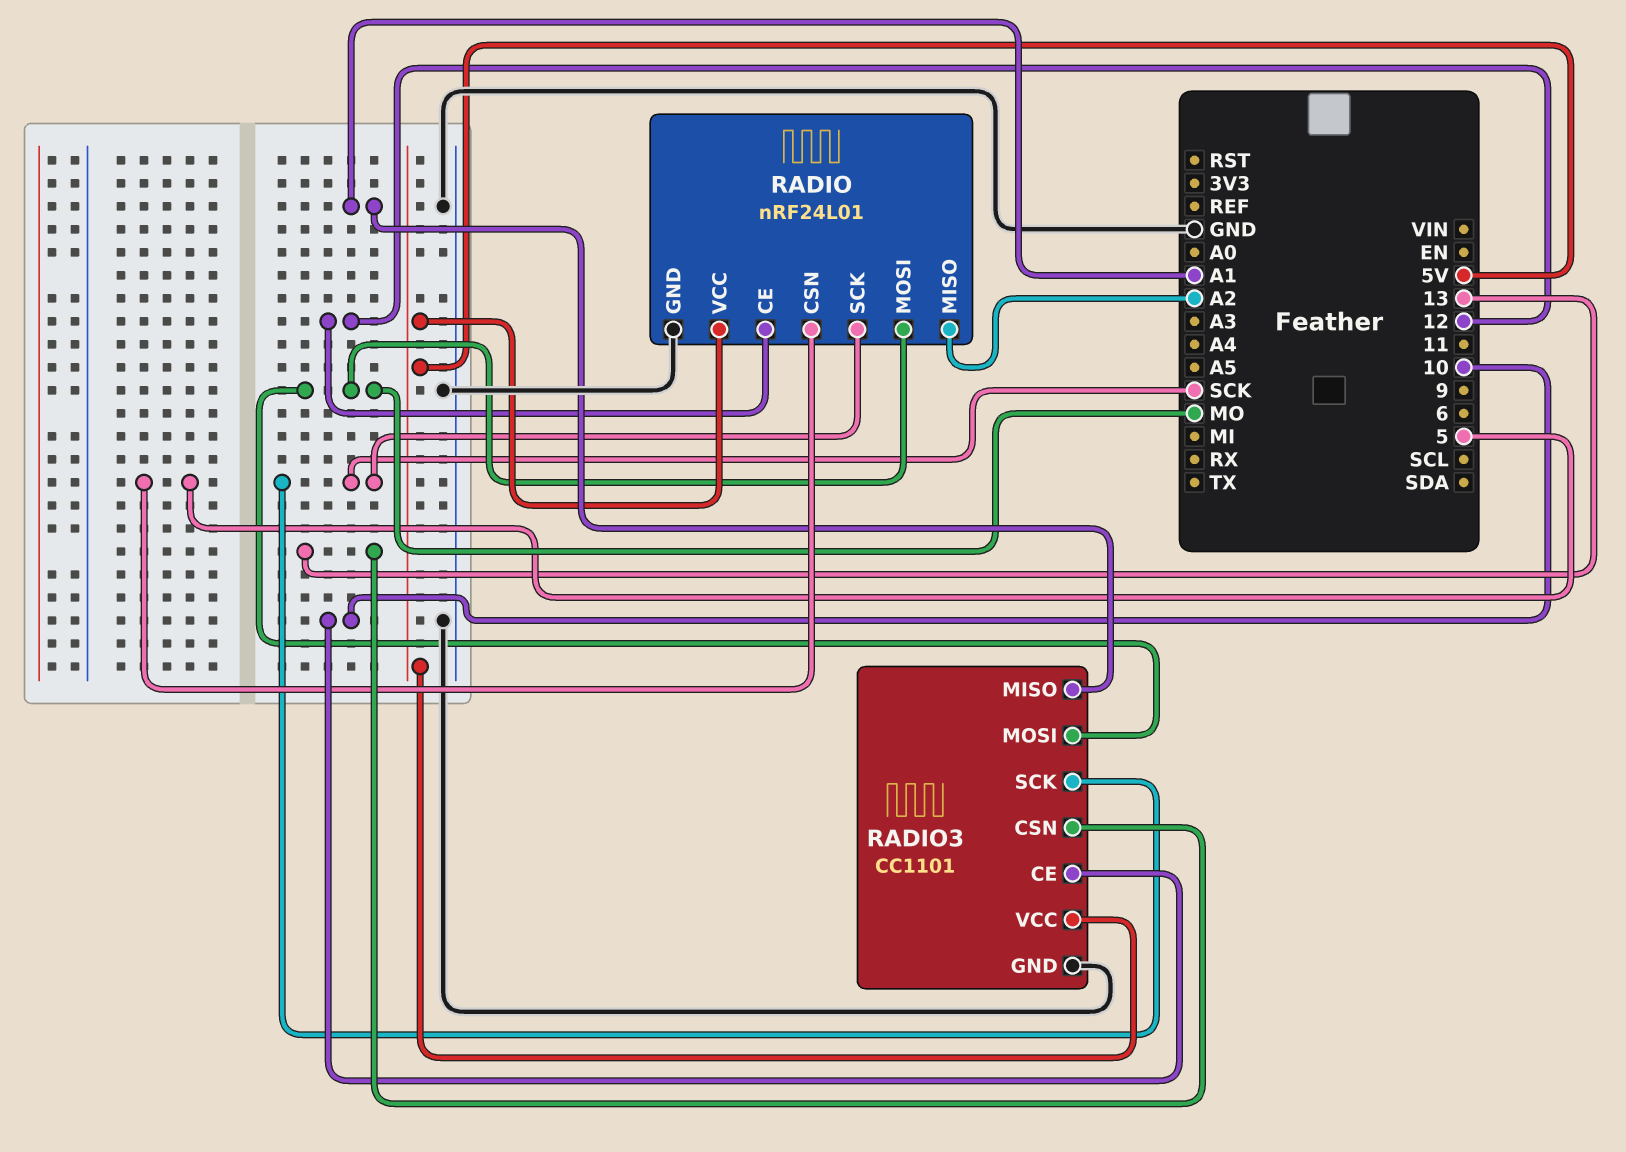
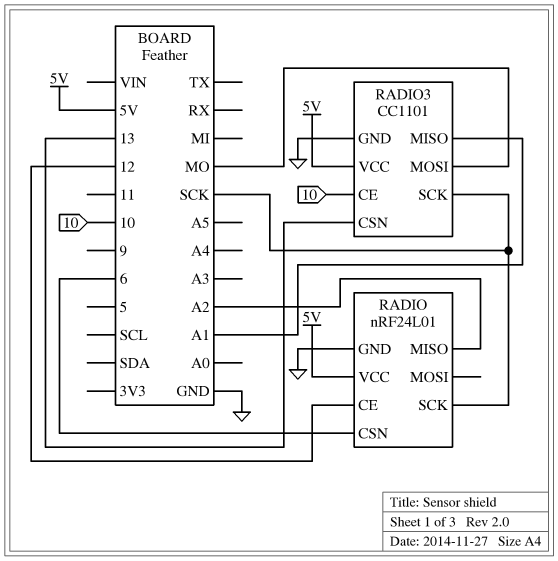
RADIO pin CSN: 5 -> 6
RADIO pin MOSI: MO -> none

